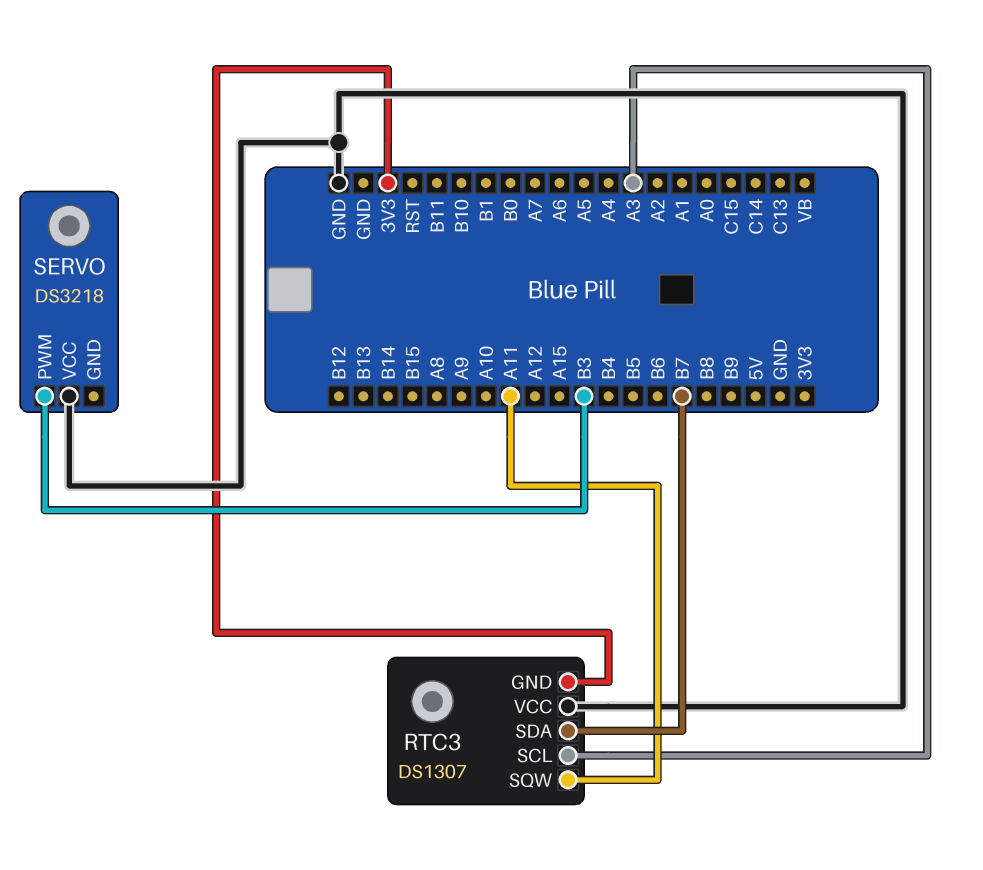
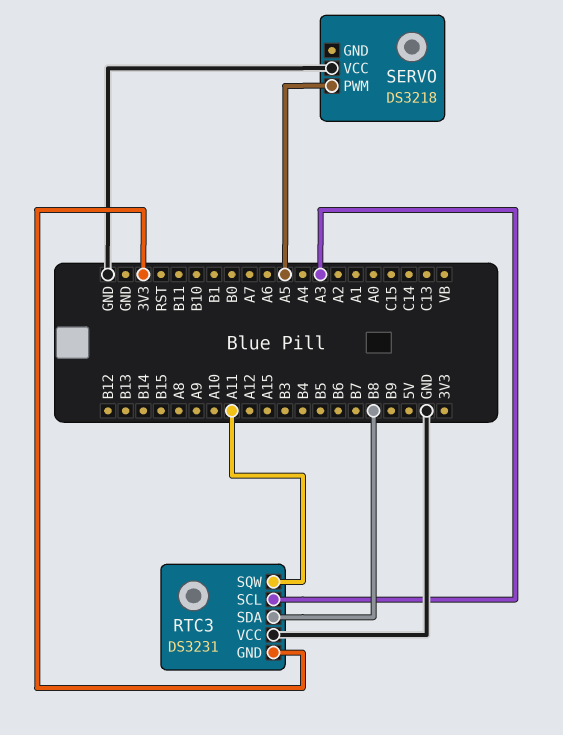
RTC3: DS1307 -> DS3231
RTC3 pin SDA: B7 -> B8
SERVO pin PWM: B3 -> A5

